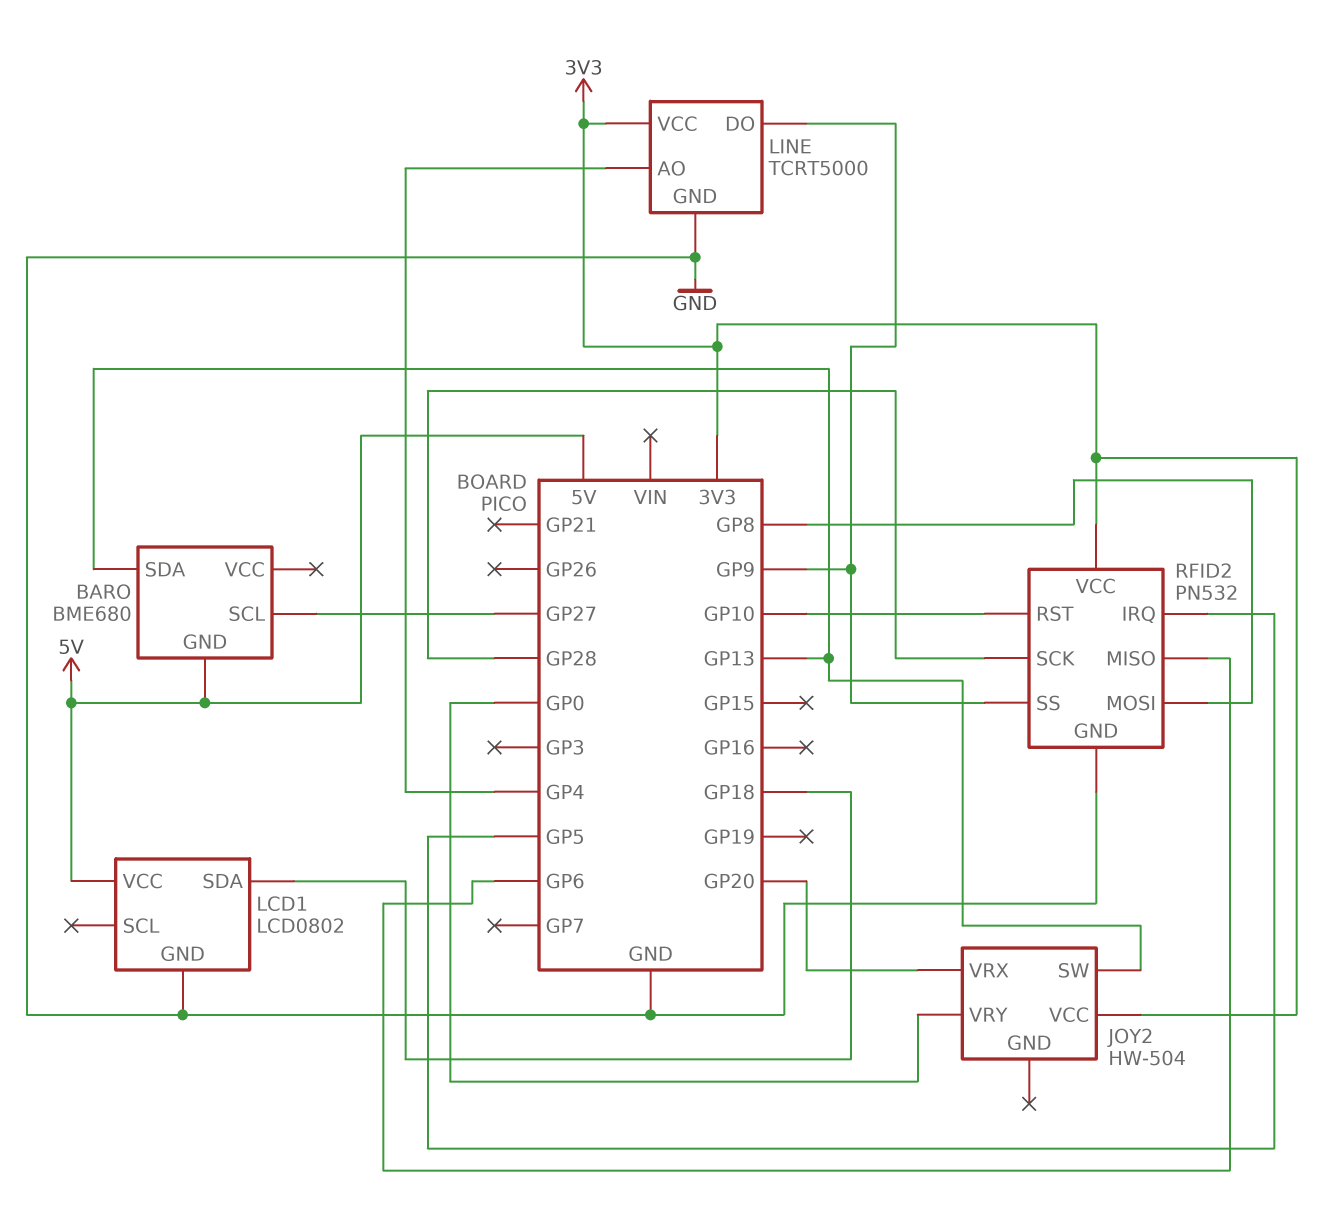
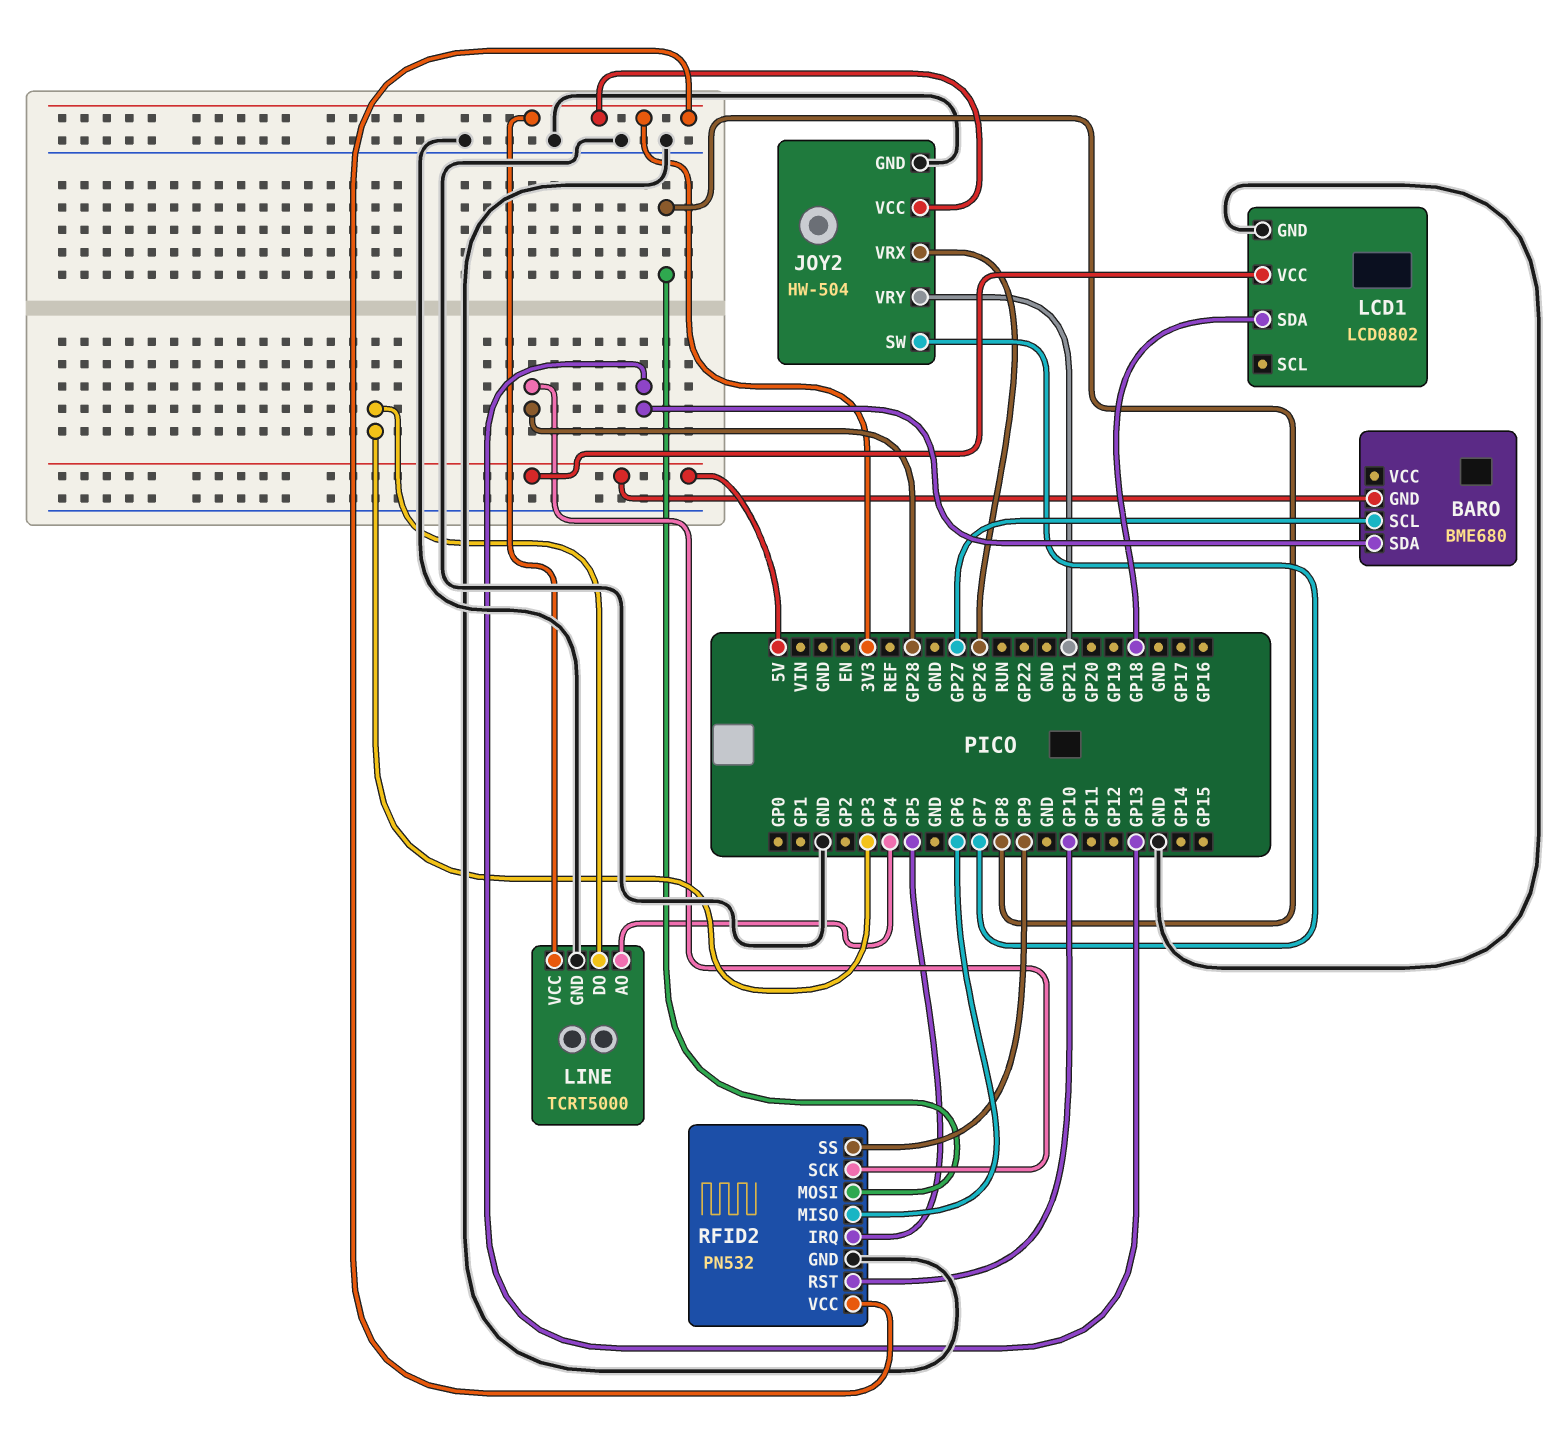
JOY2 pin GND: none -> GND
JOY2 pin SW: GP13 -> GP7
JOY2 pin VRX: GP20 -> GP26
JOY2 pin VRY: GP0 -> GP21
LINE pin DO: GP9 -> GP3

